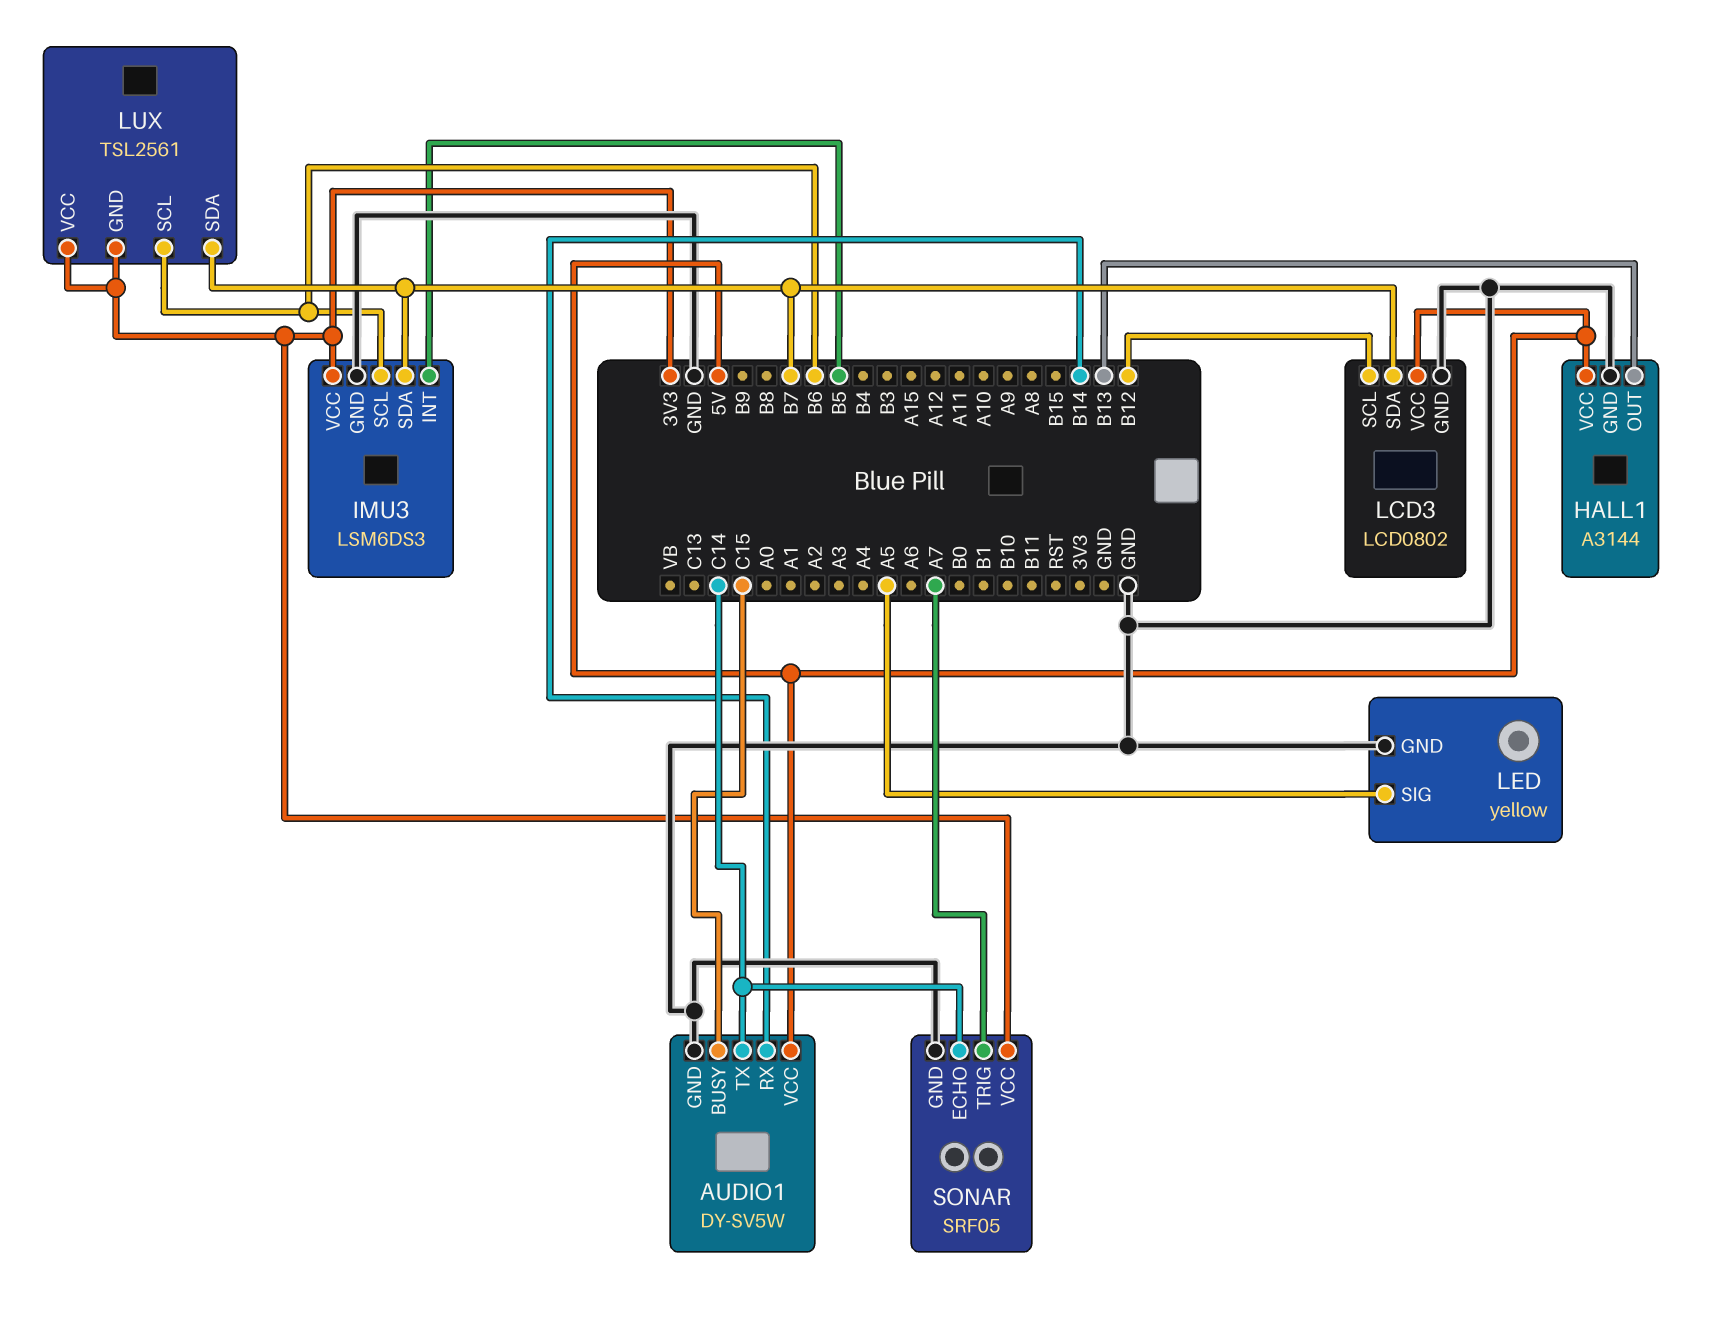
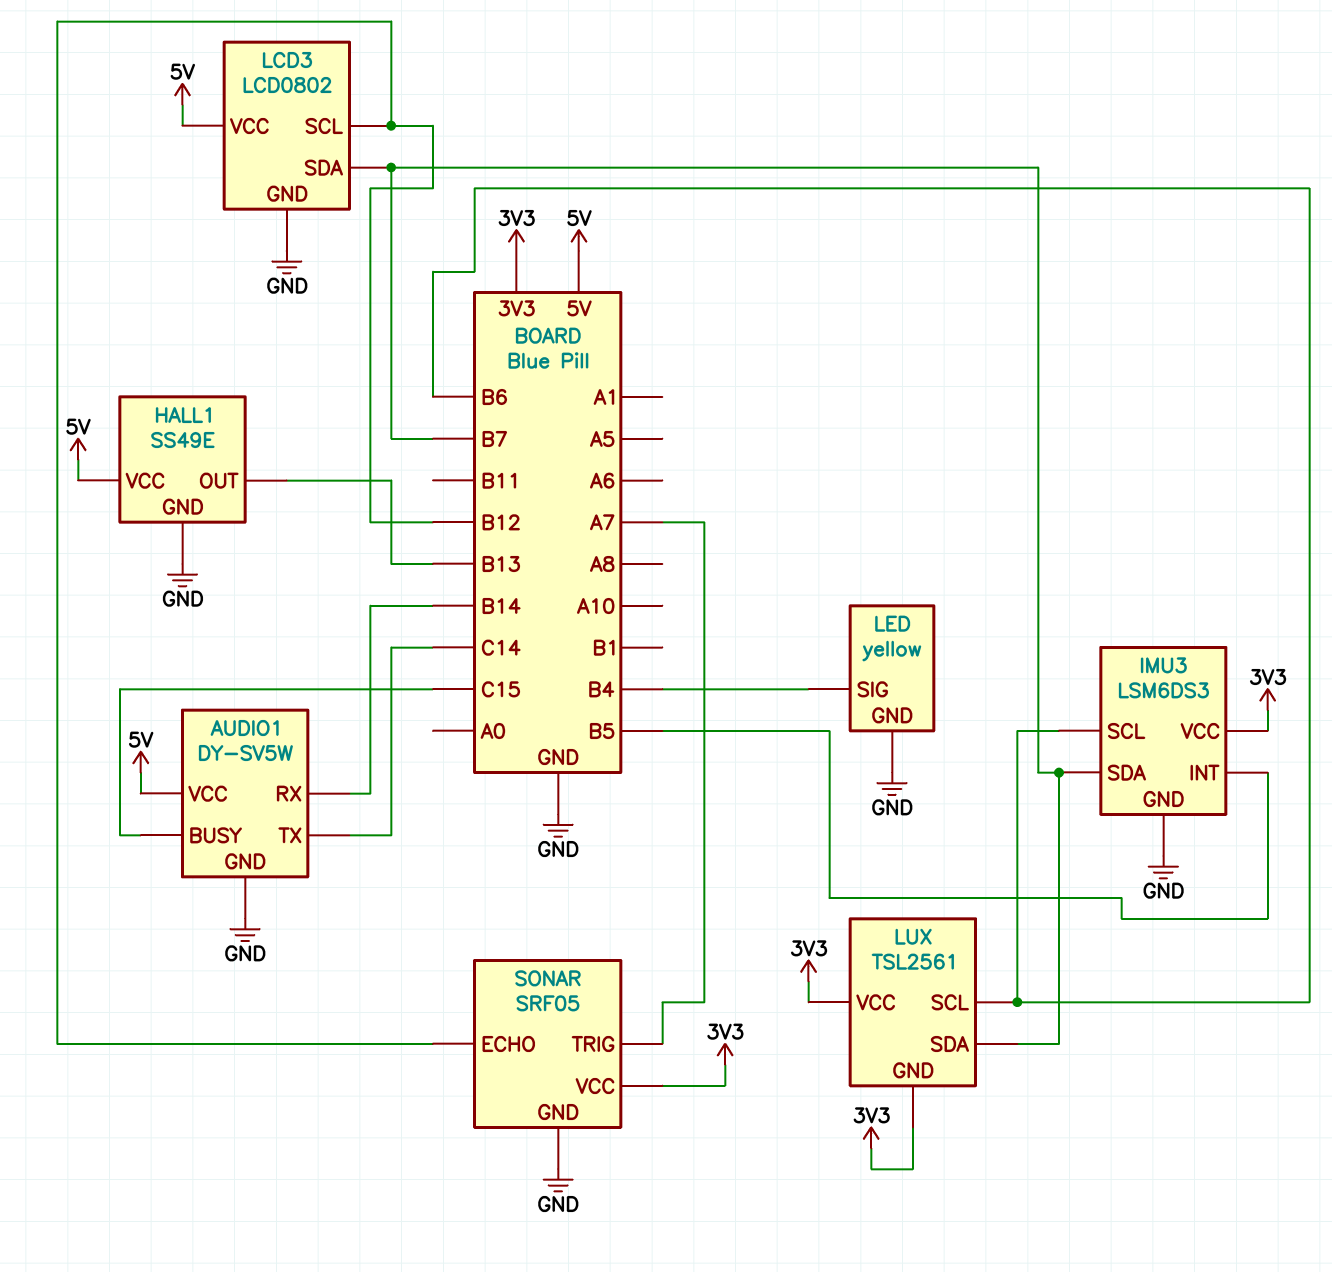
HALL1: A3144 -> SS49E
LED pin SIG: A5 -> B4
SONAR pin ECHO: C14 -> B12

